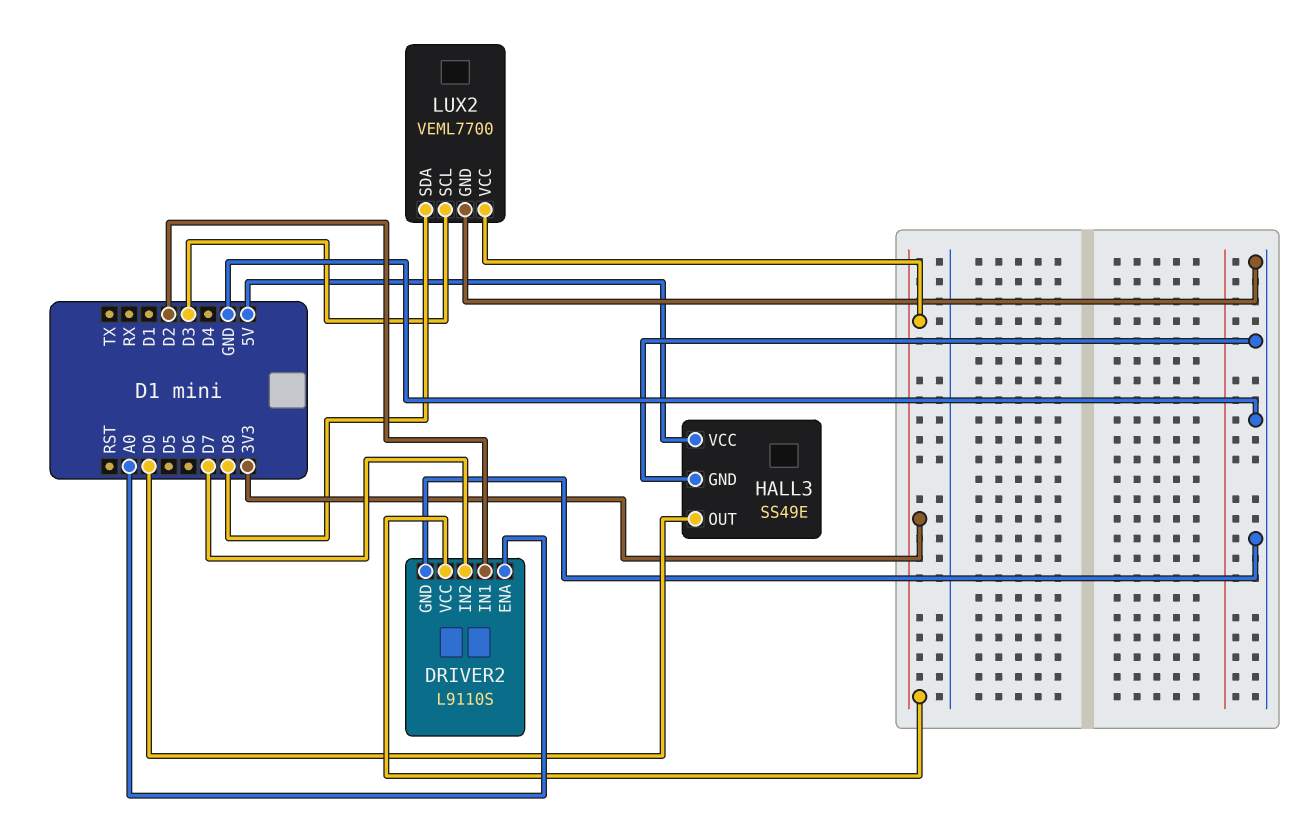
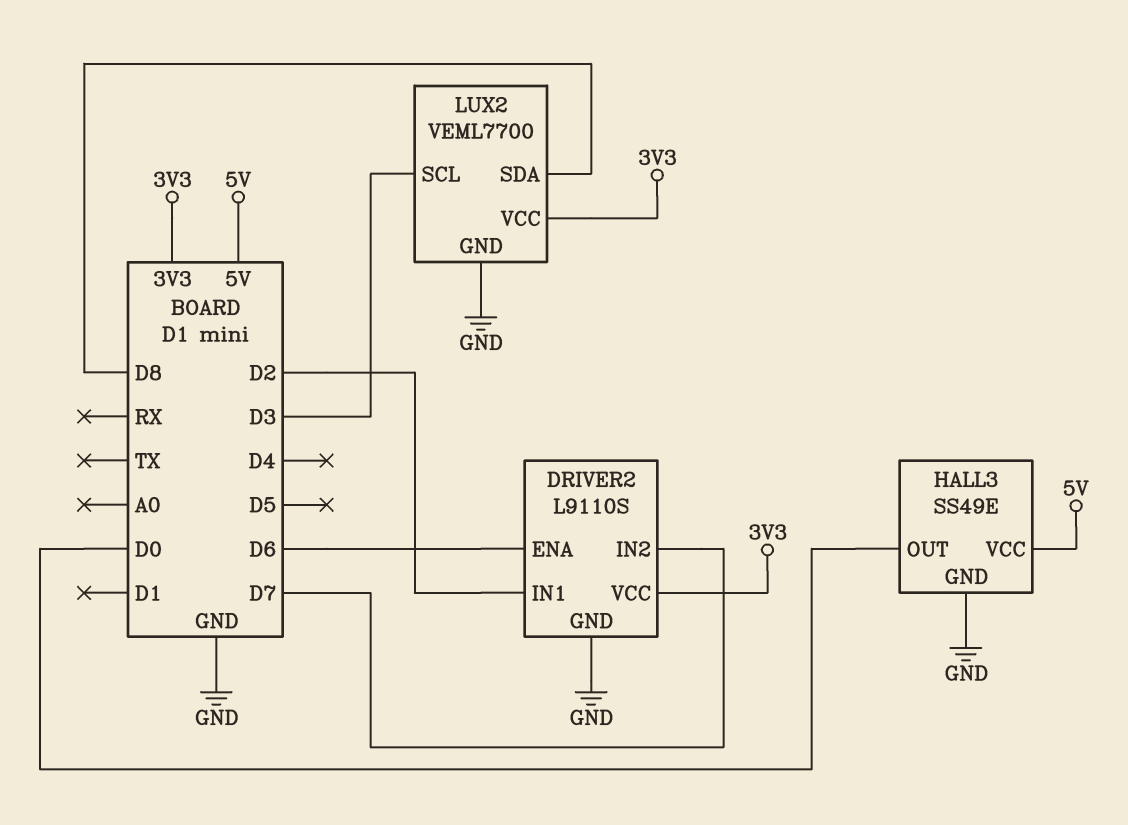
DRIVER2 pin ENA: A0 -> D6

